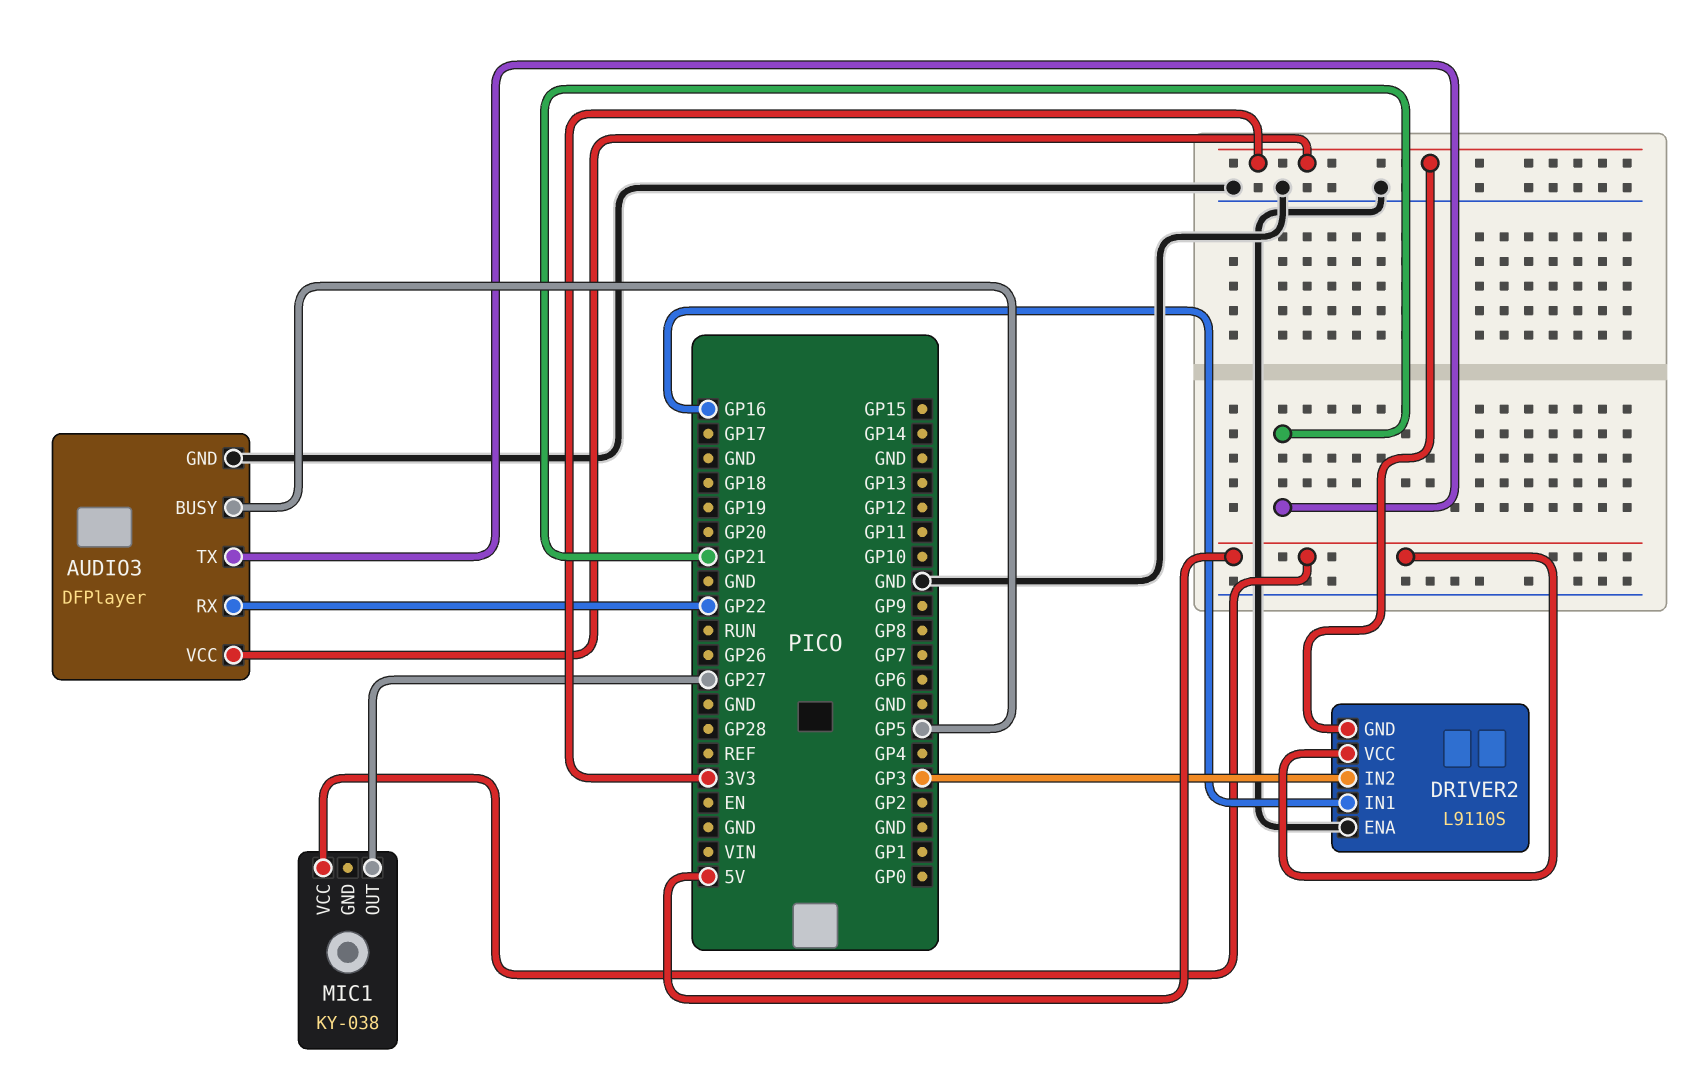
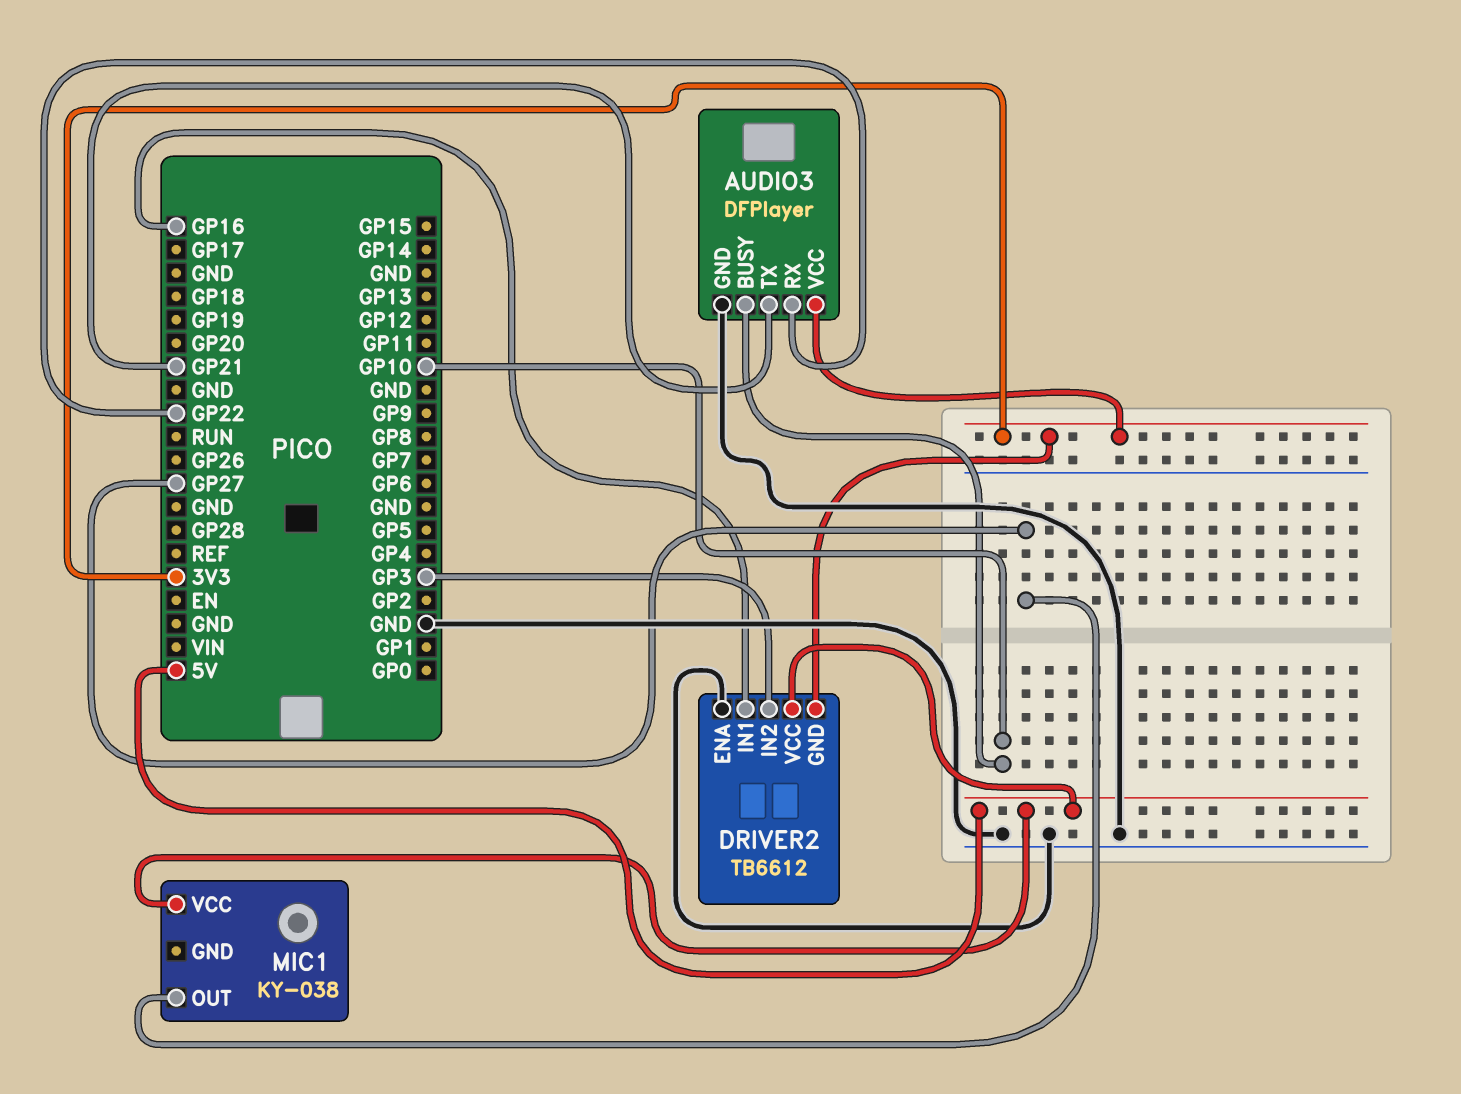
AUDIO3 pin BUSY: GP5 -> GP10
DRIVER2: L9110S -> TB6612

